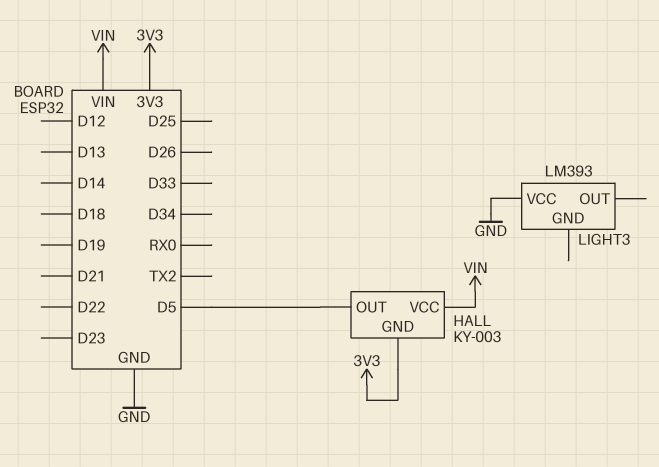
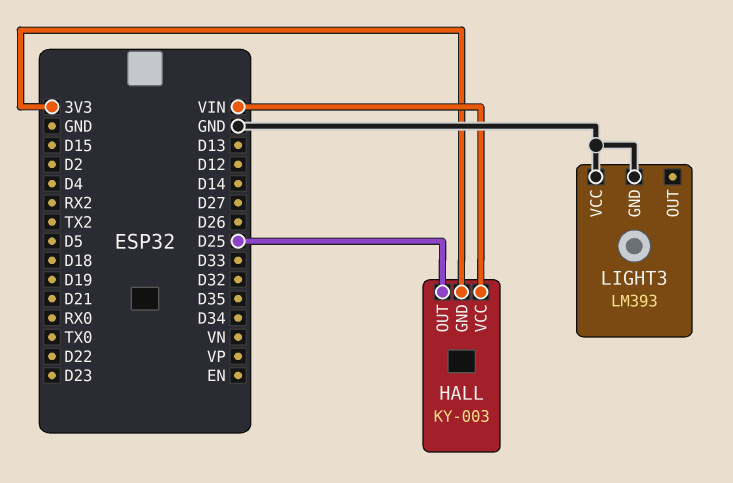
HALL pin OUT: D5 -> D25
LIGHT3 pin GND: none -> GND

